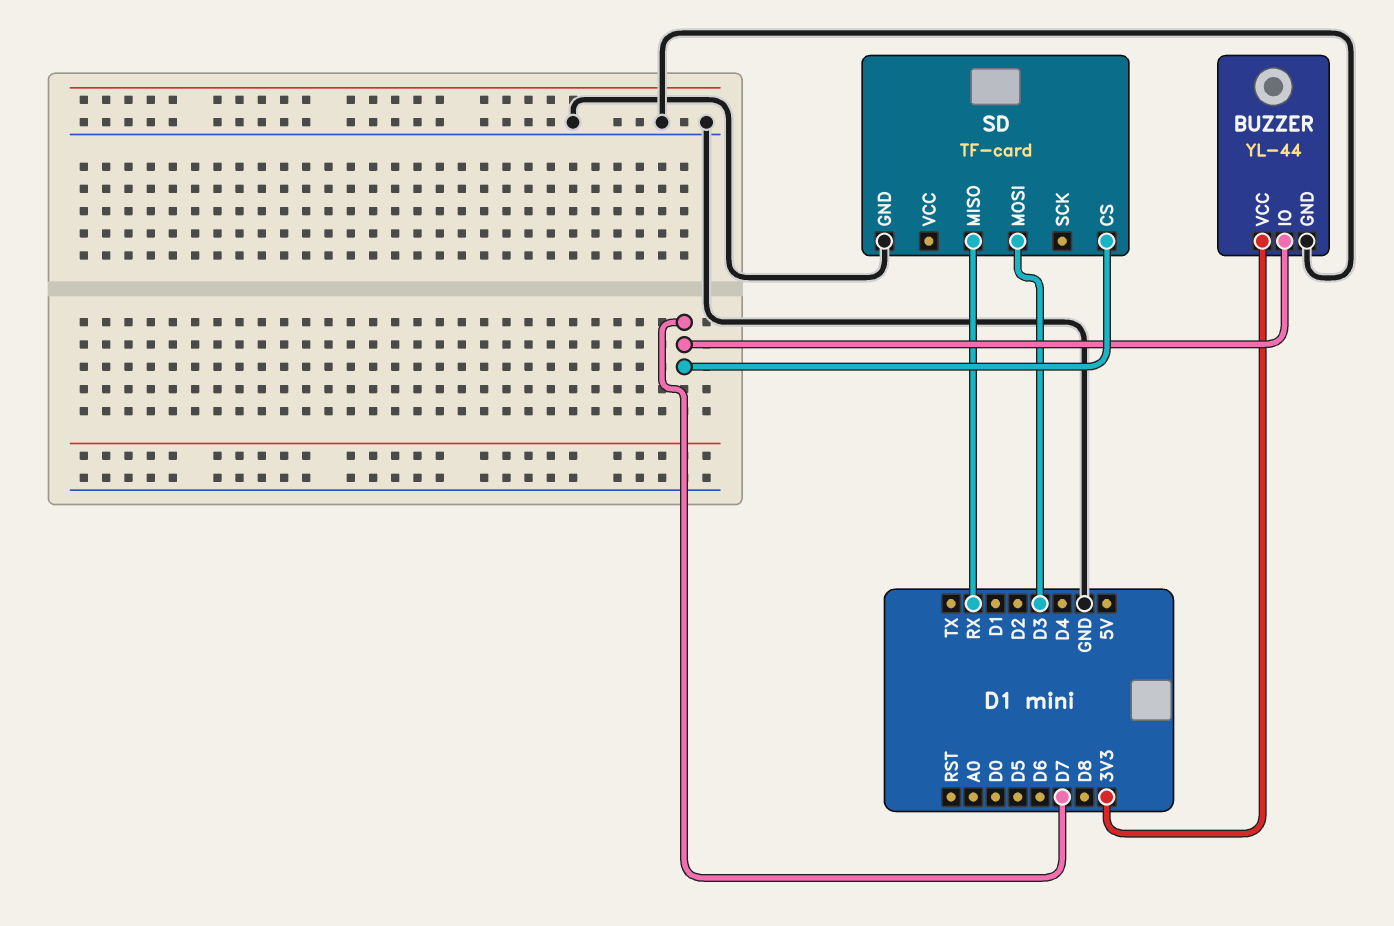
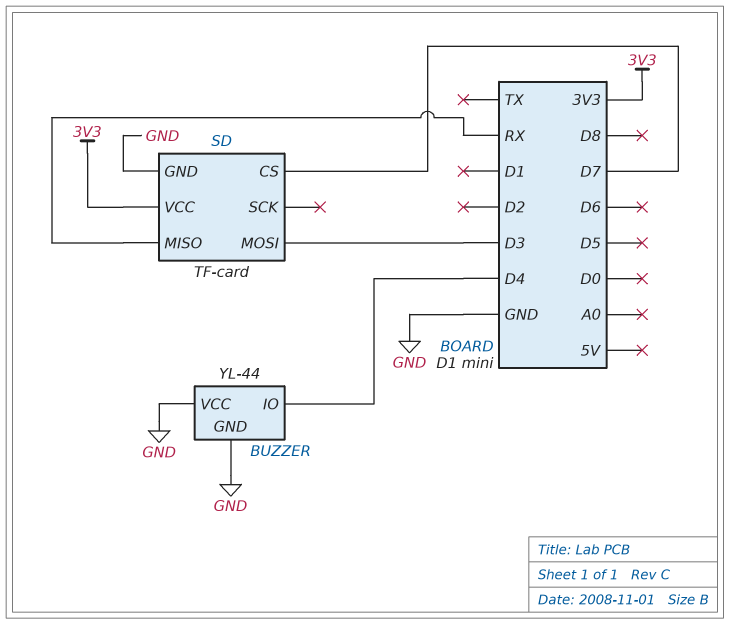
BUZZER pin IO: D7 -> D4
BUZZER pin VCC: 3V3 -> GND
SD pin VCC: none -> 3V3

